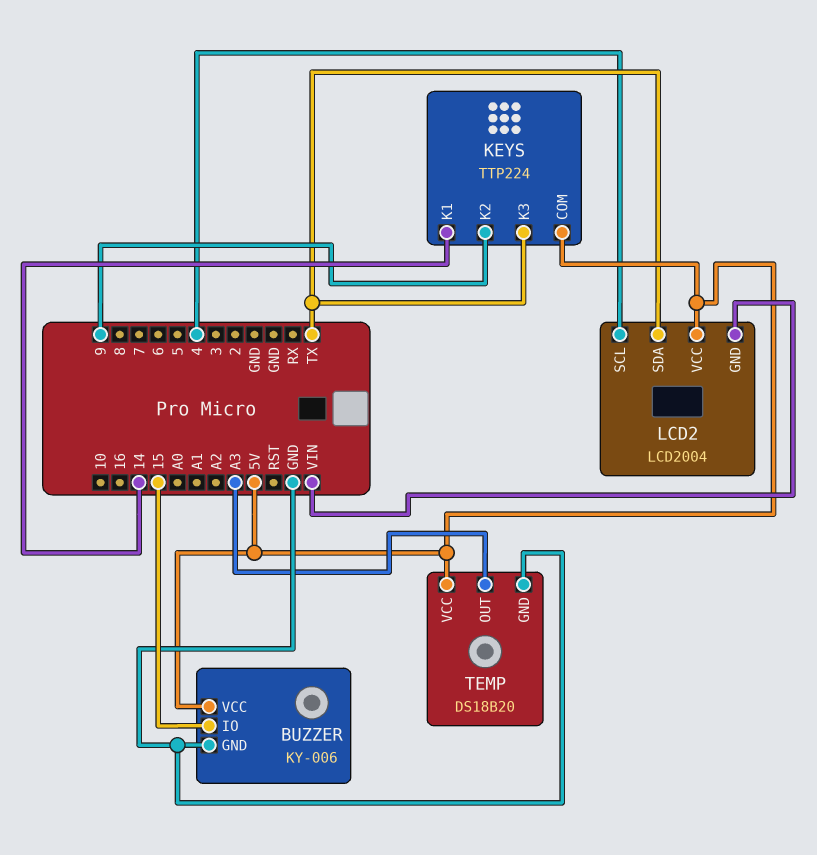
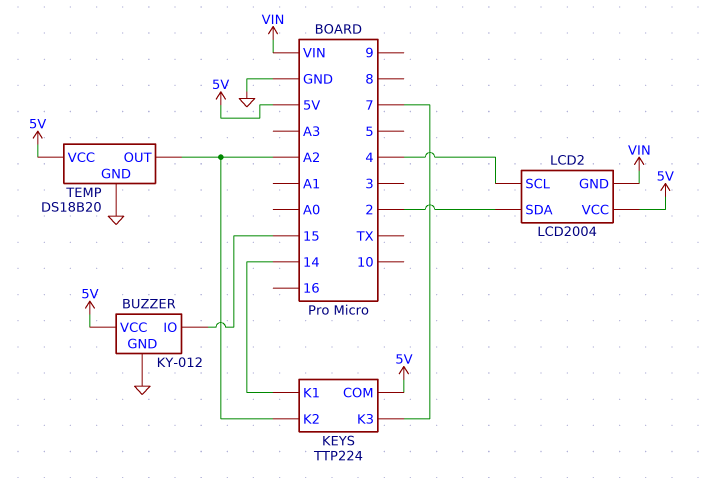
BUZZER: KY-006 -> KY-012
KEYS pin K2: 9 -> A2
KEYS pin K3: TX -> 7
LCD2 pin SDA: TX -> 2
TEMP pin OUT: A3 -> A2

